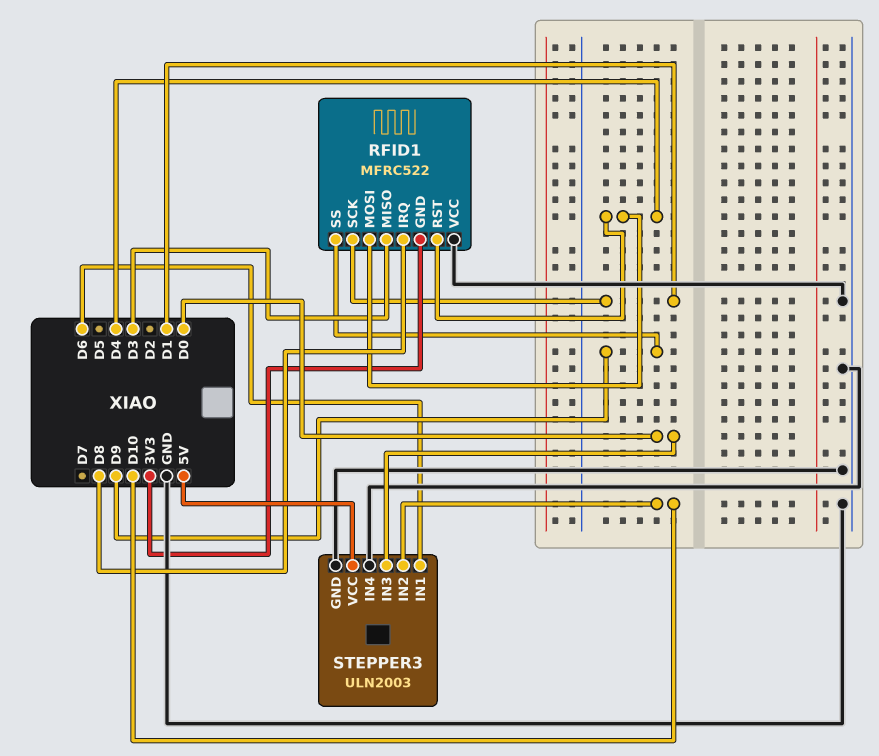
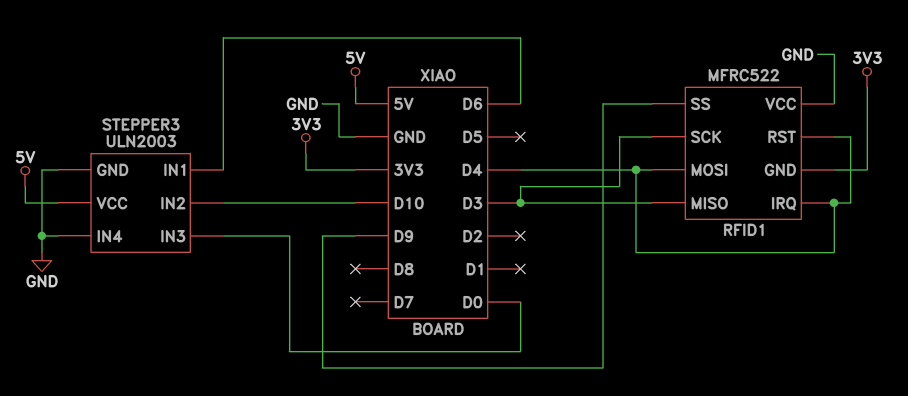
RFID1 pin IRQ: D8 -> D4
RFID1 pin SCK: D1 -> D3

